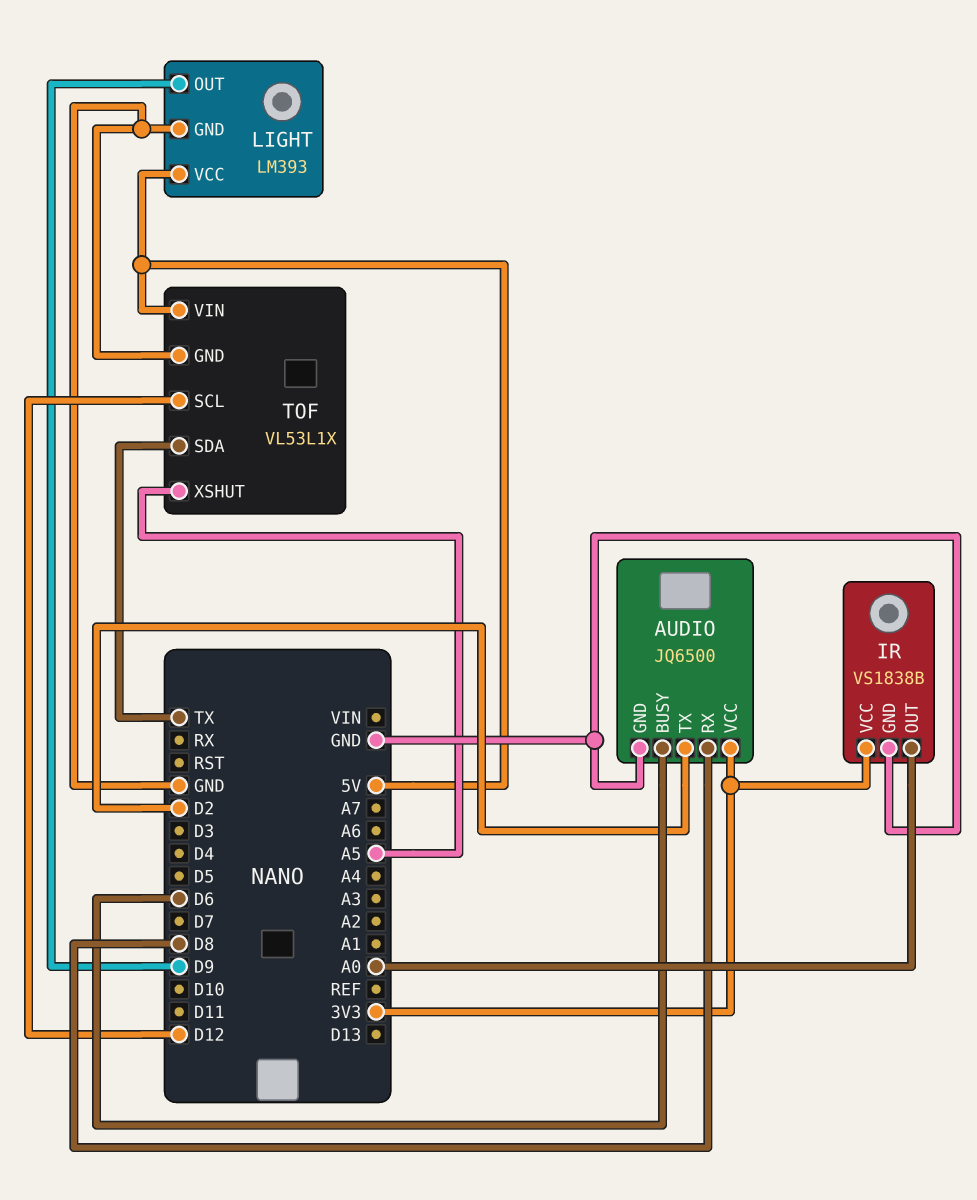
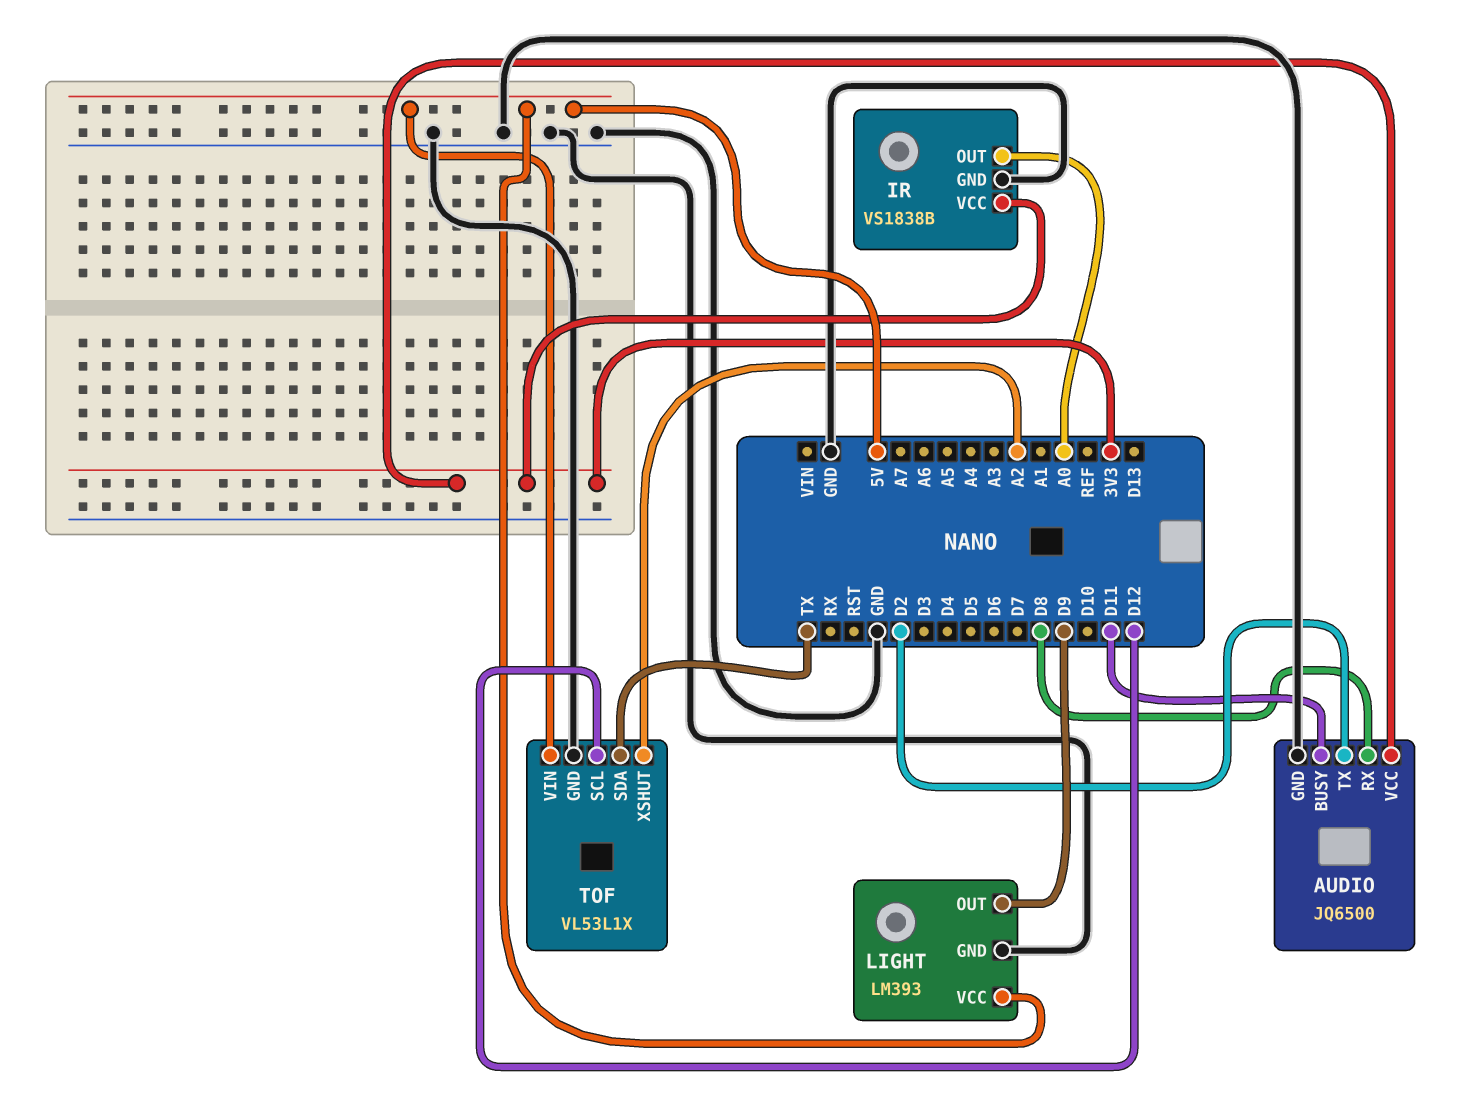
AUDIO pin BUSY: D6 -> D11
TOF pin XSHUT: A5 -> A2

